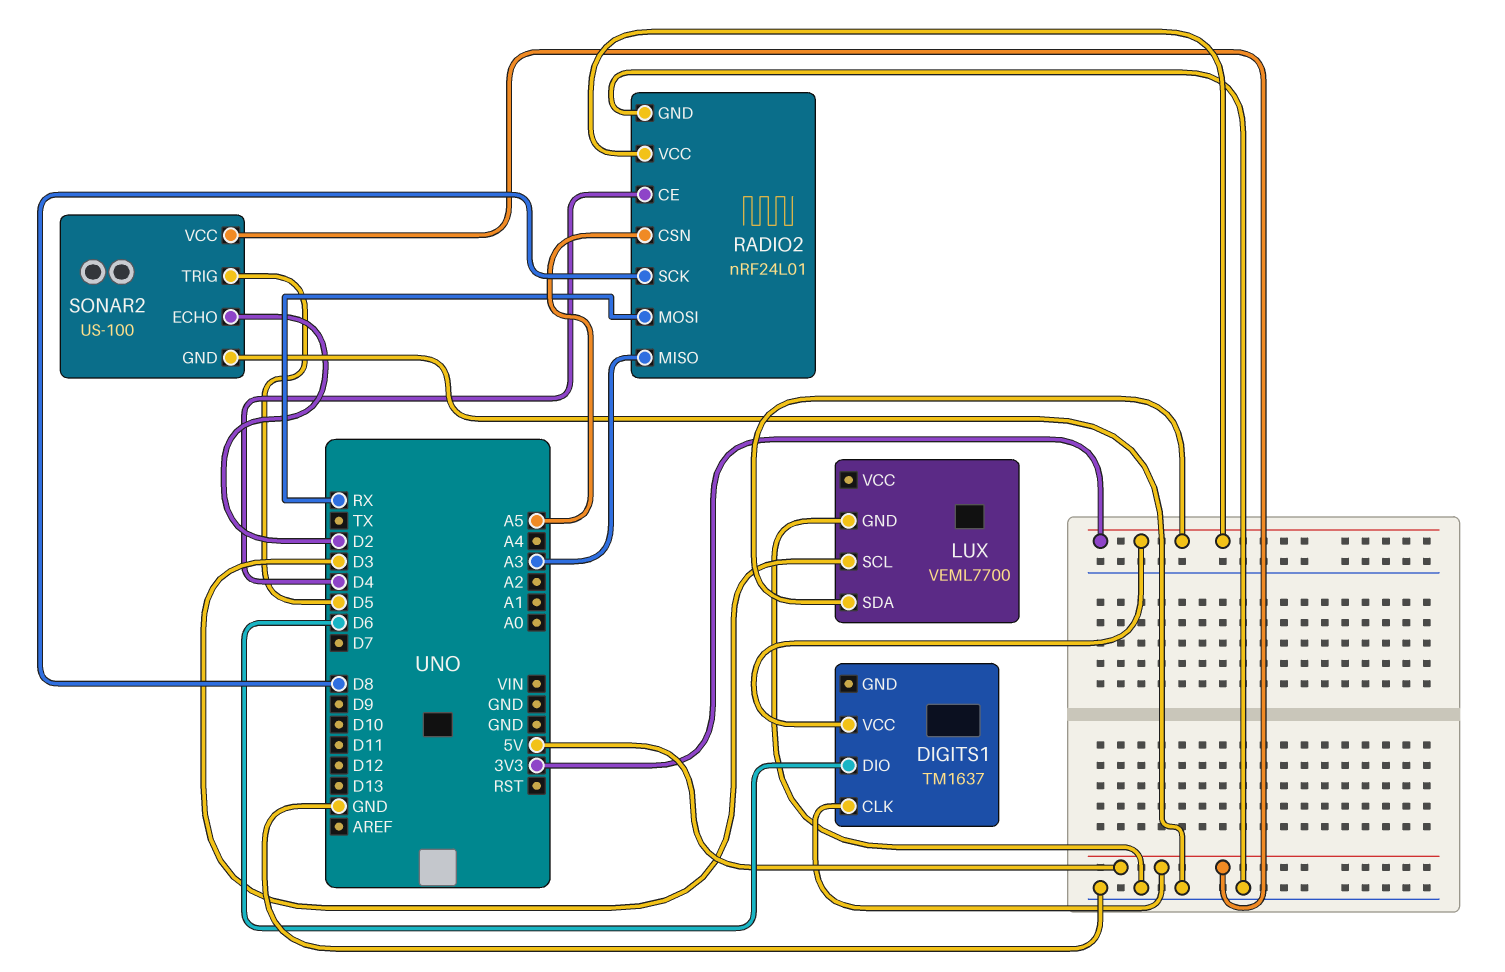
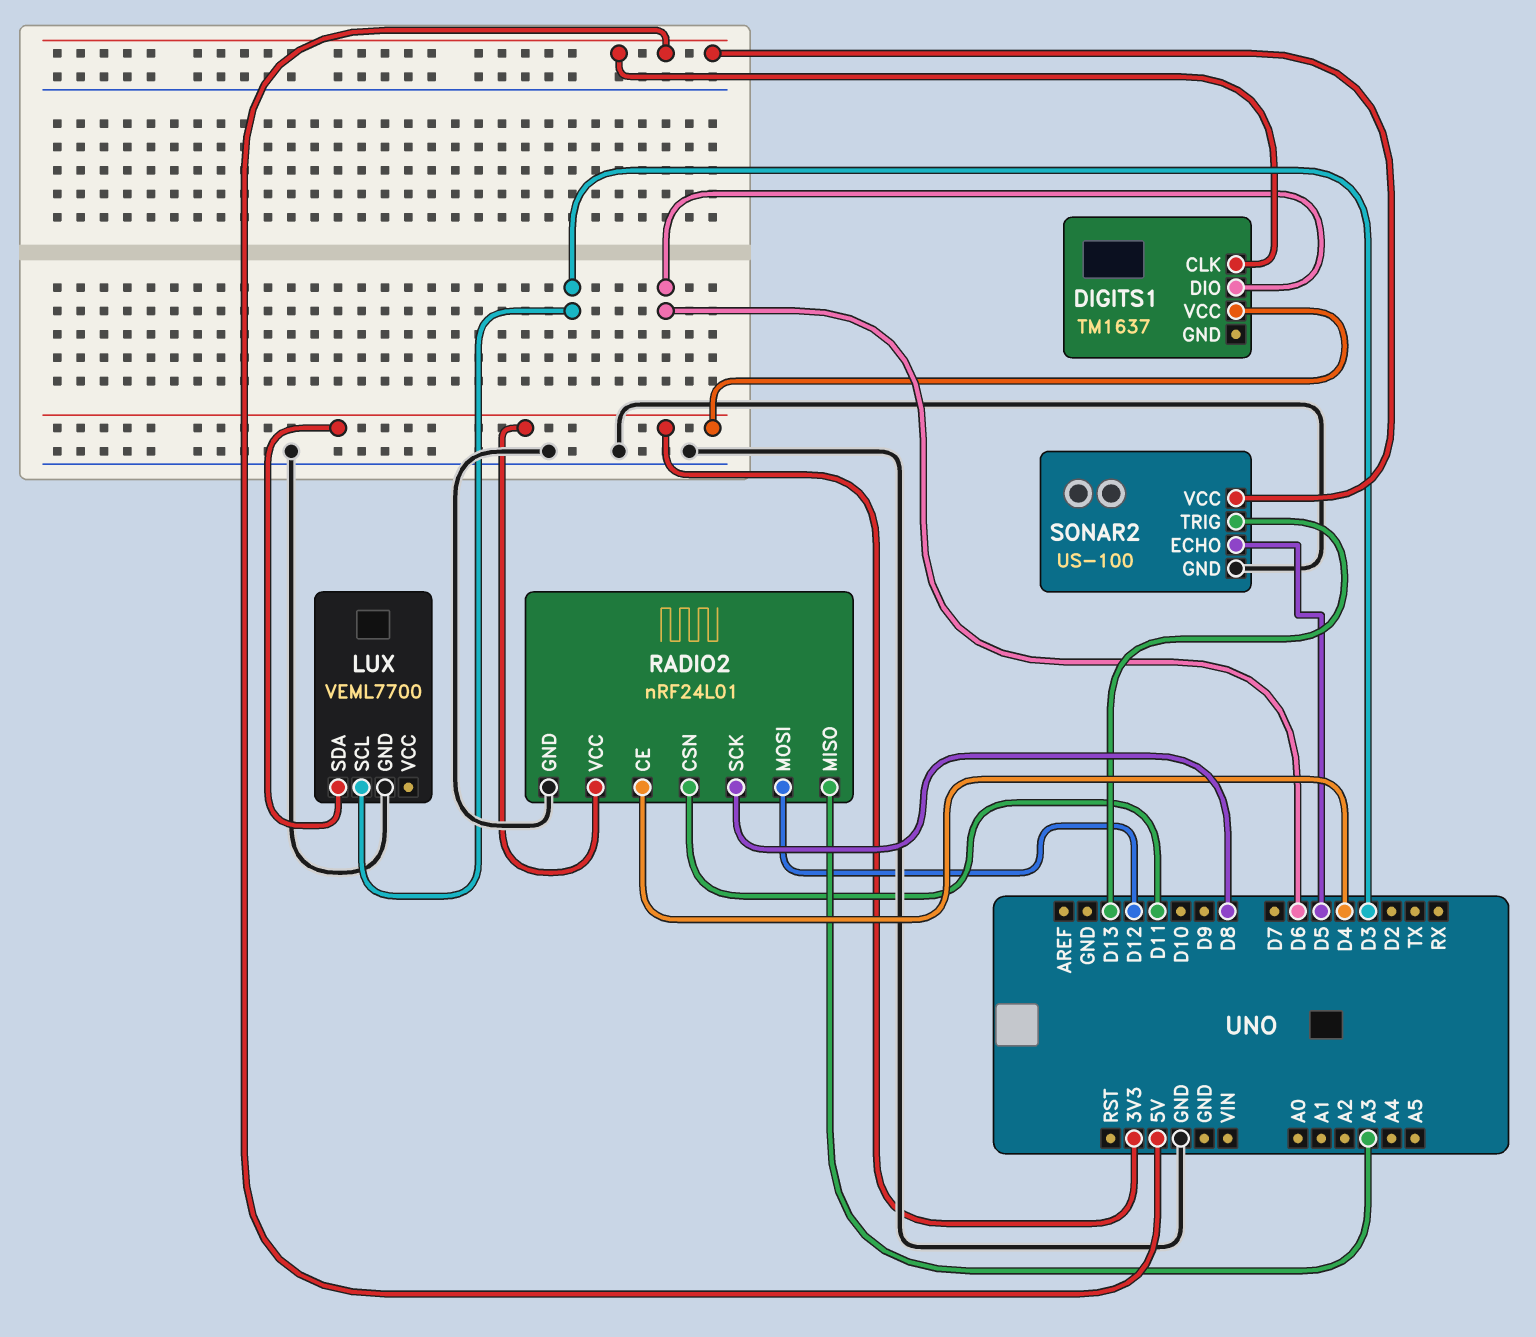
RADIO2 pin CSN: A5 -> D11
RADIO2 pin MOSI: RX -> D12
SONAR2 pin ECHO: D2 -> D5
SONAR2 pin TRIG: D5 -> D13

